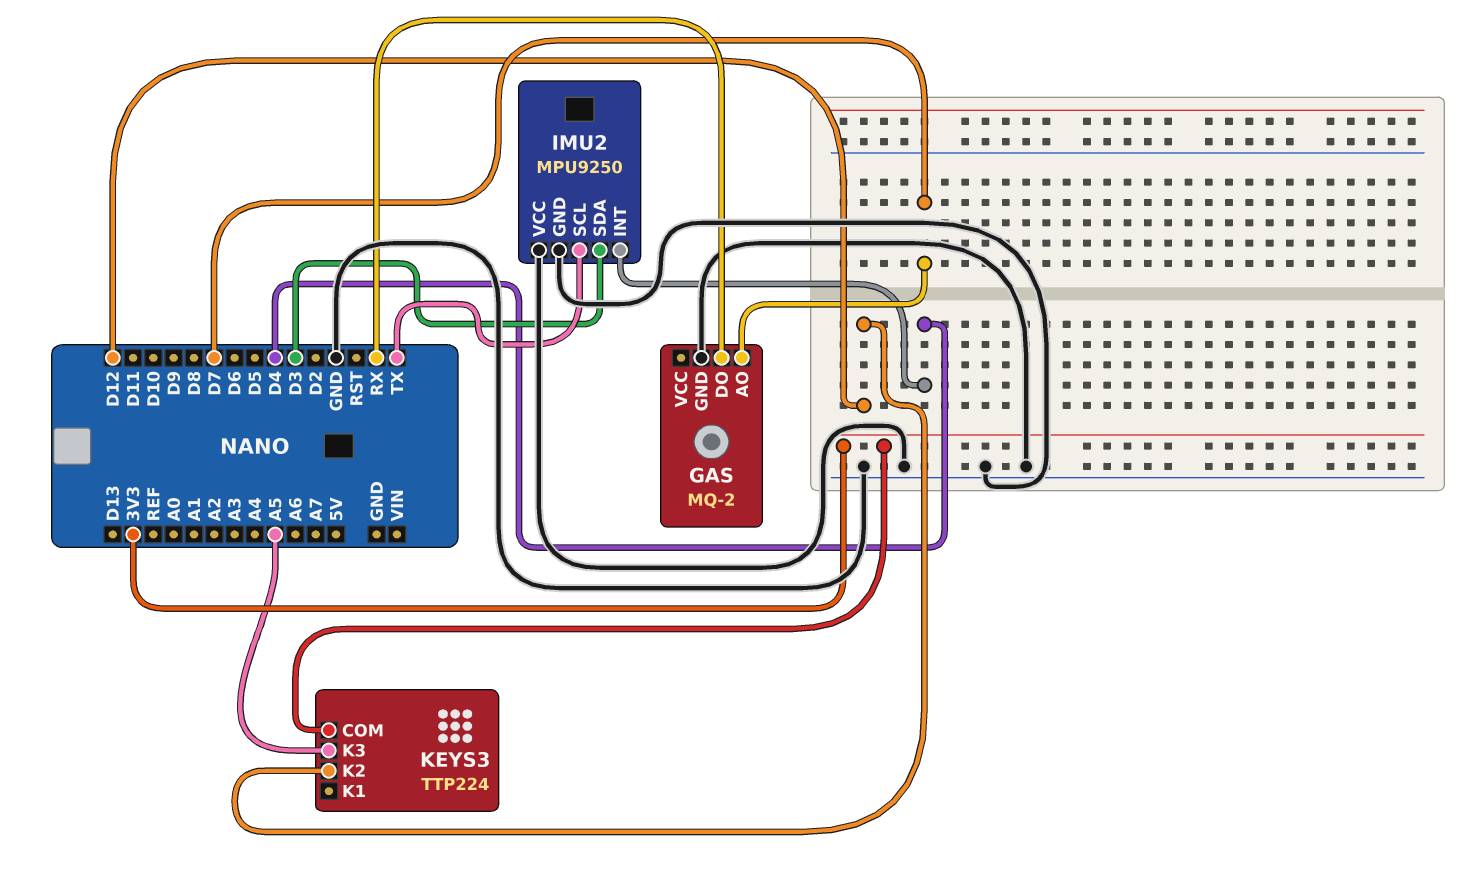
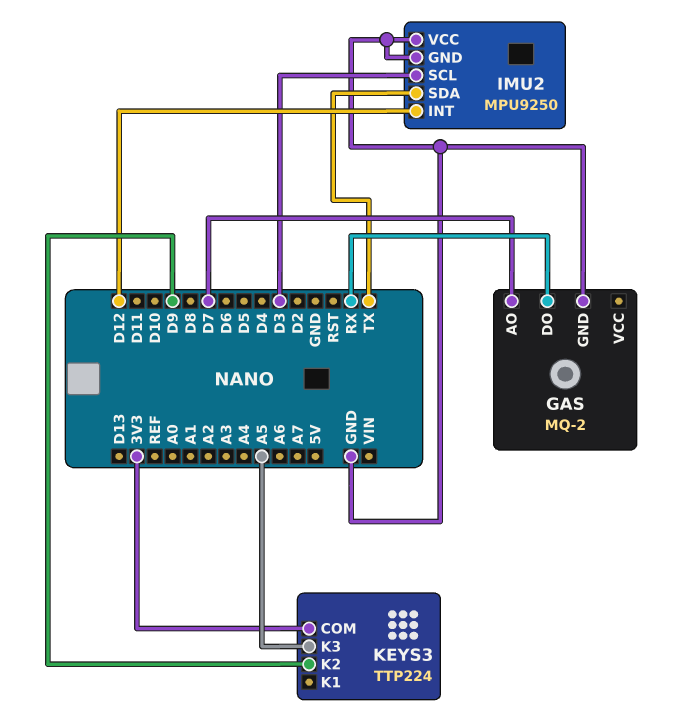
IMU2 pin INT: D4 -> D12
IMU2 pin SCL: TX -> D3
IMU2 pin SDA: D3 -> TX
KEYS3 pin K2: D12 -> D9

